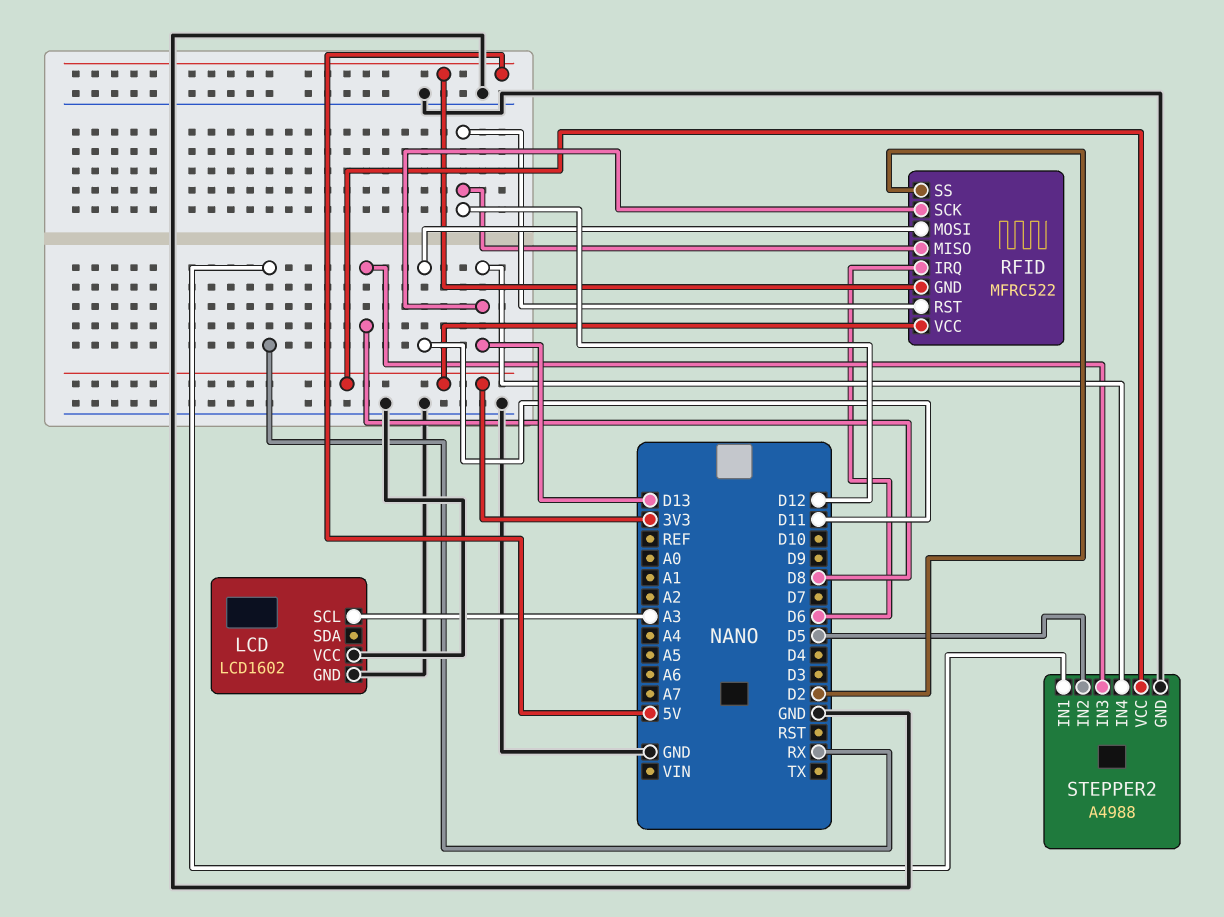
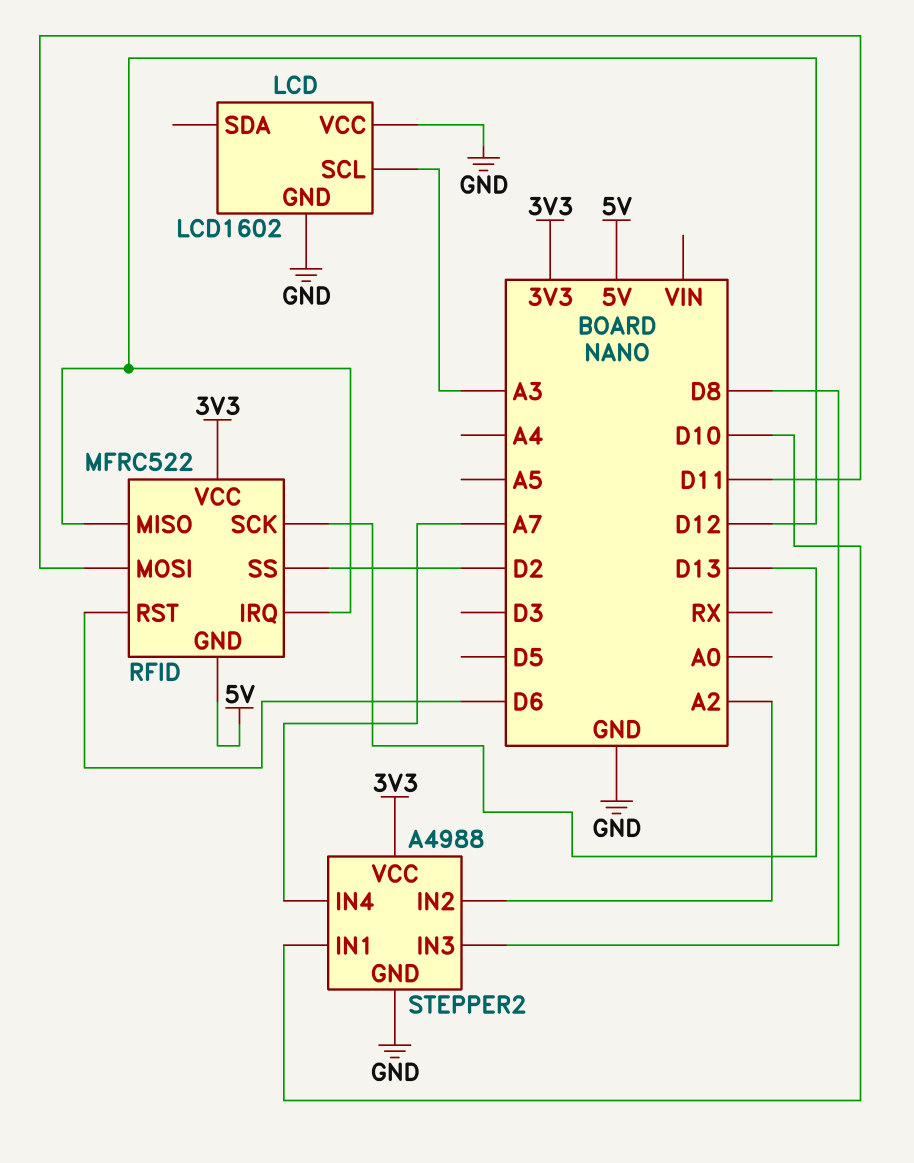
RFID pin IRQ: D6 -> D12
RFID pin RST: D12 -> D6
STEPPER2 pin IN1: RX -> D10
STEPPER2 pin IN2: D5 -> A2
STEPPER2 pin IN4: D13 -> A7

